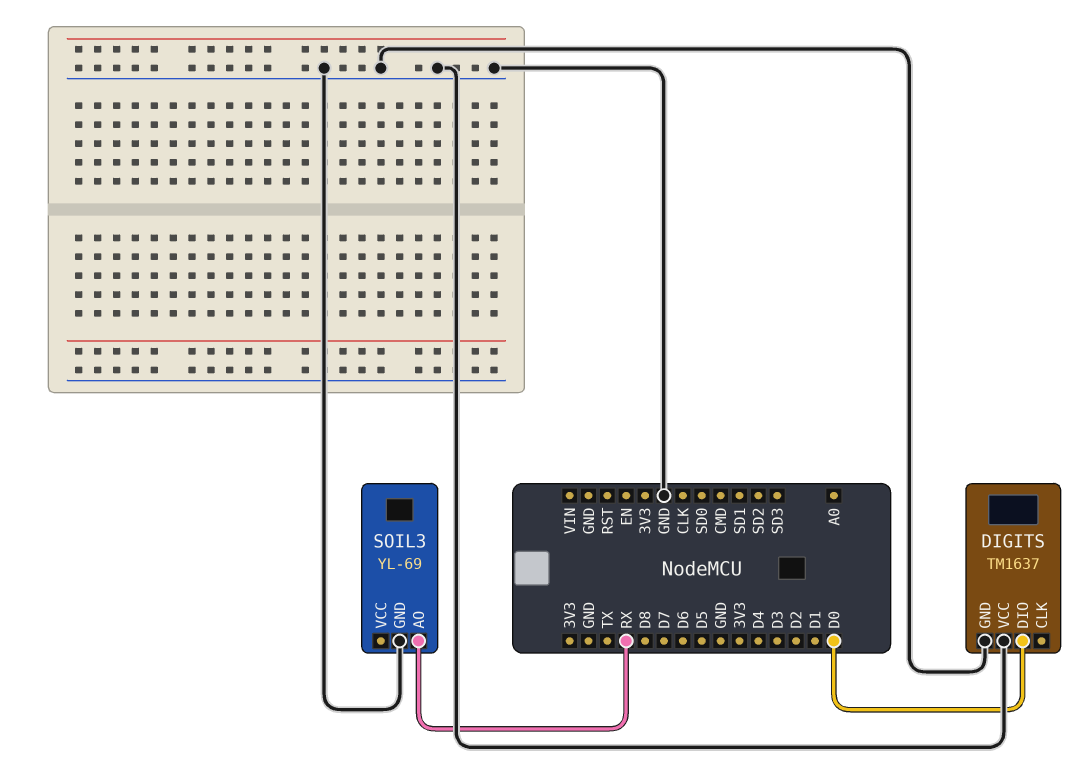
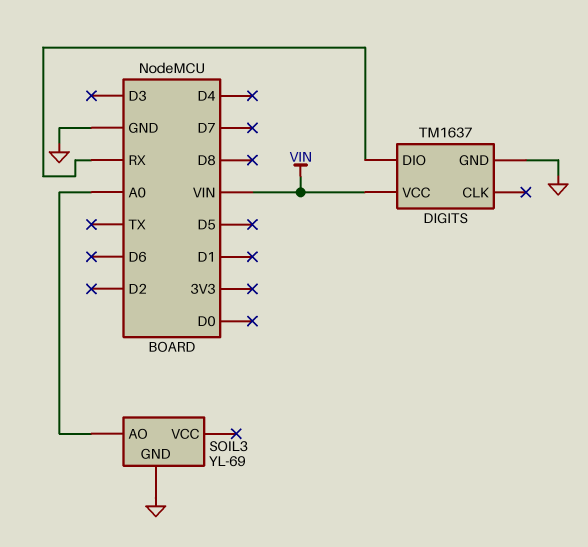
DIGITS pin DIO: D0 -> RX
DIGITS pin VCC: GND -> VIN
SOIL3 pin AO: RX -> A0

